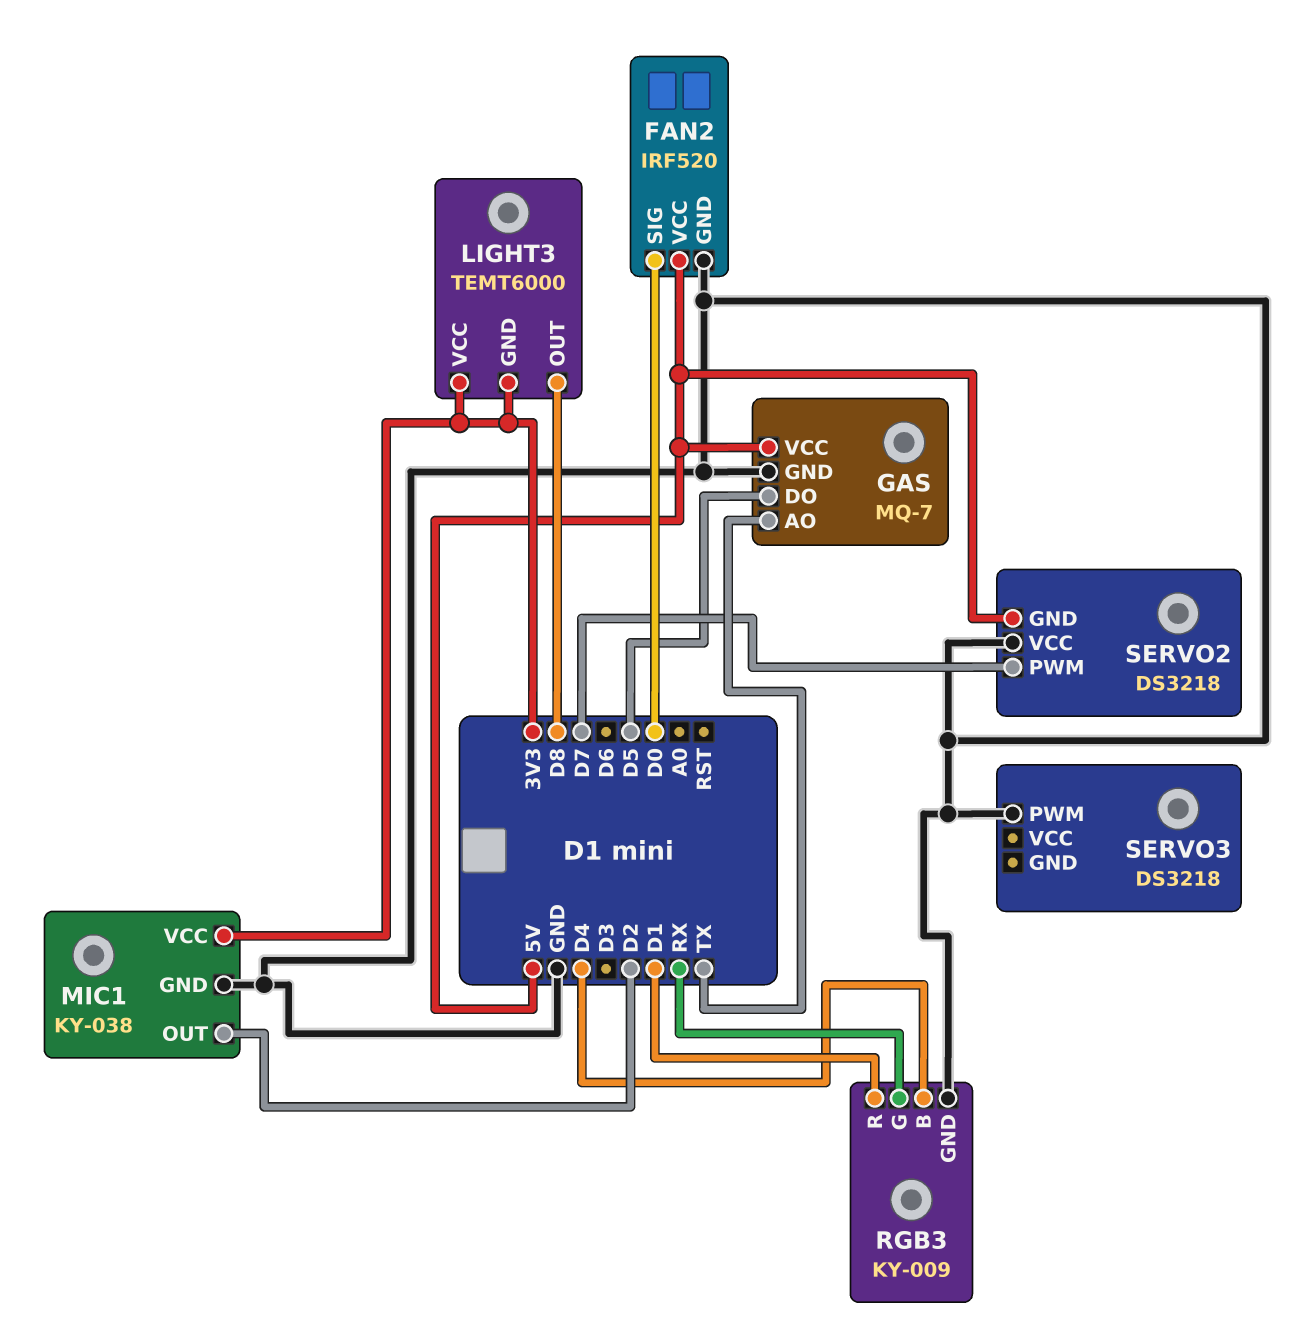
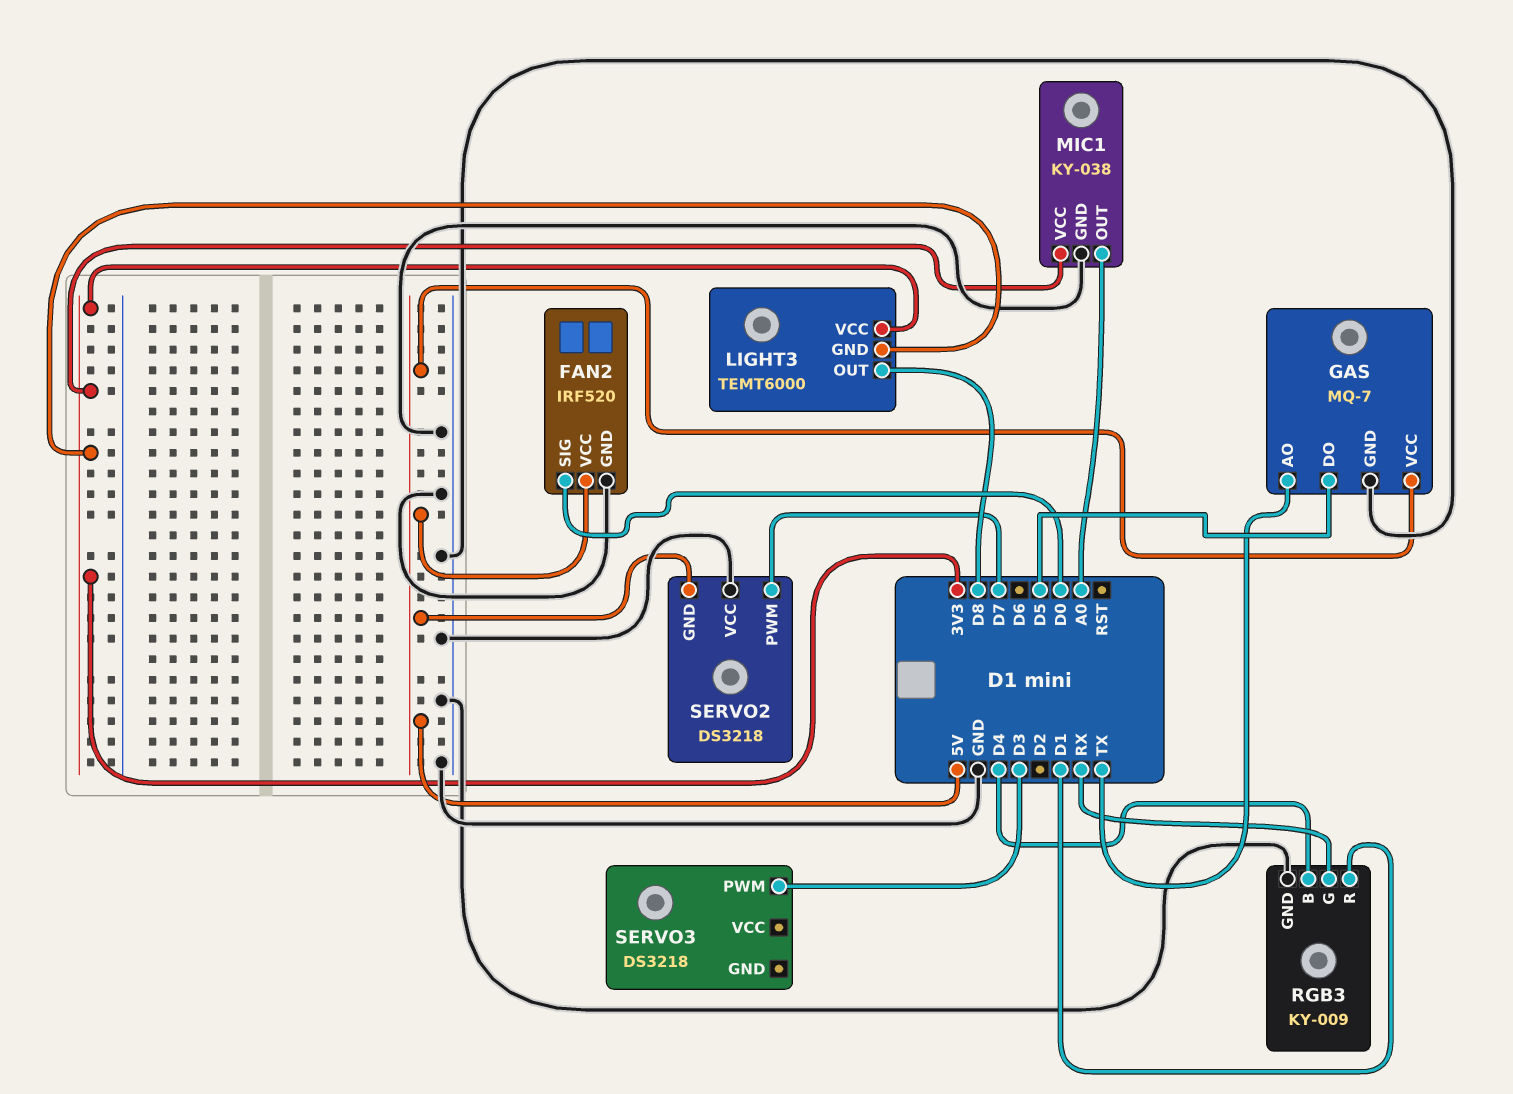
MIC1 pin OUT: D2 -> A0
SERVO3 pin PWM: GND -> D3

